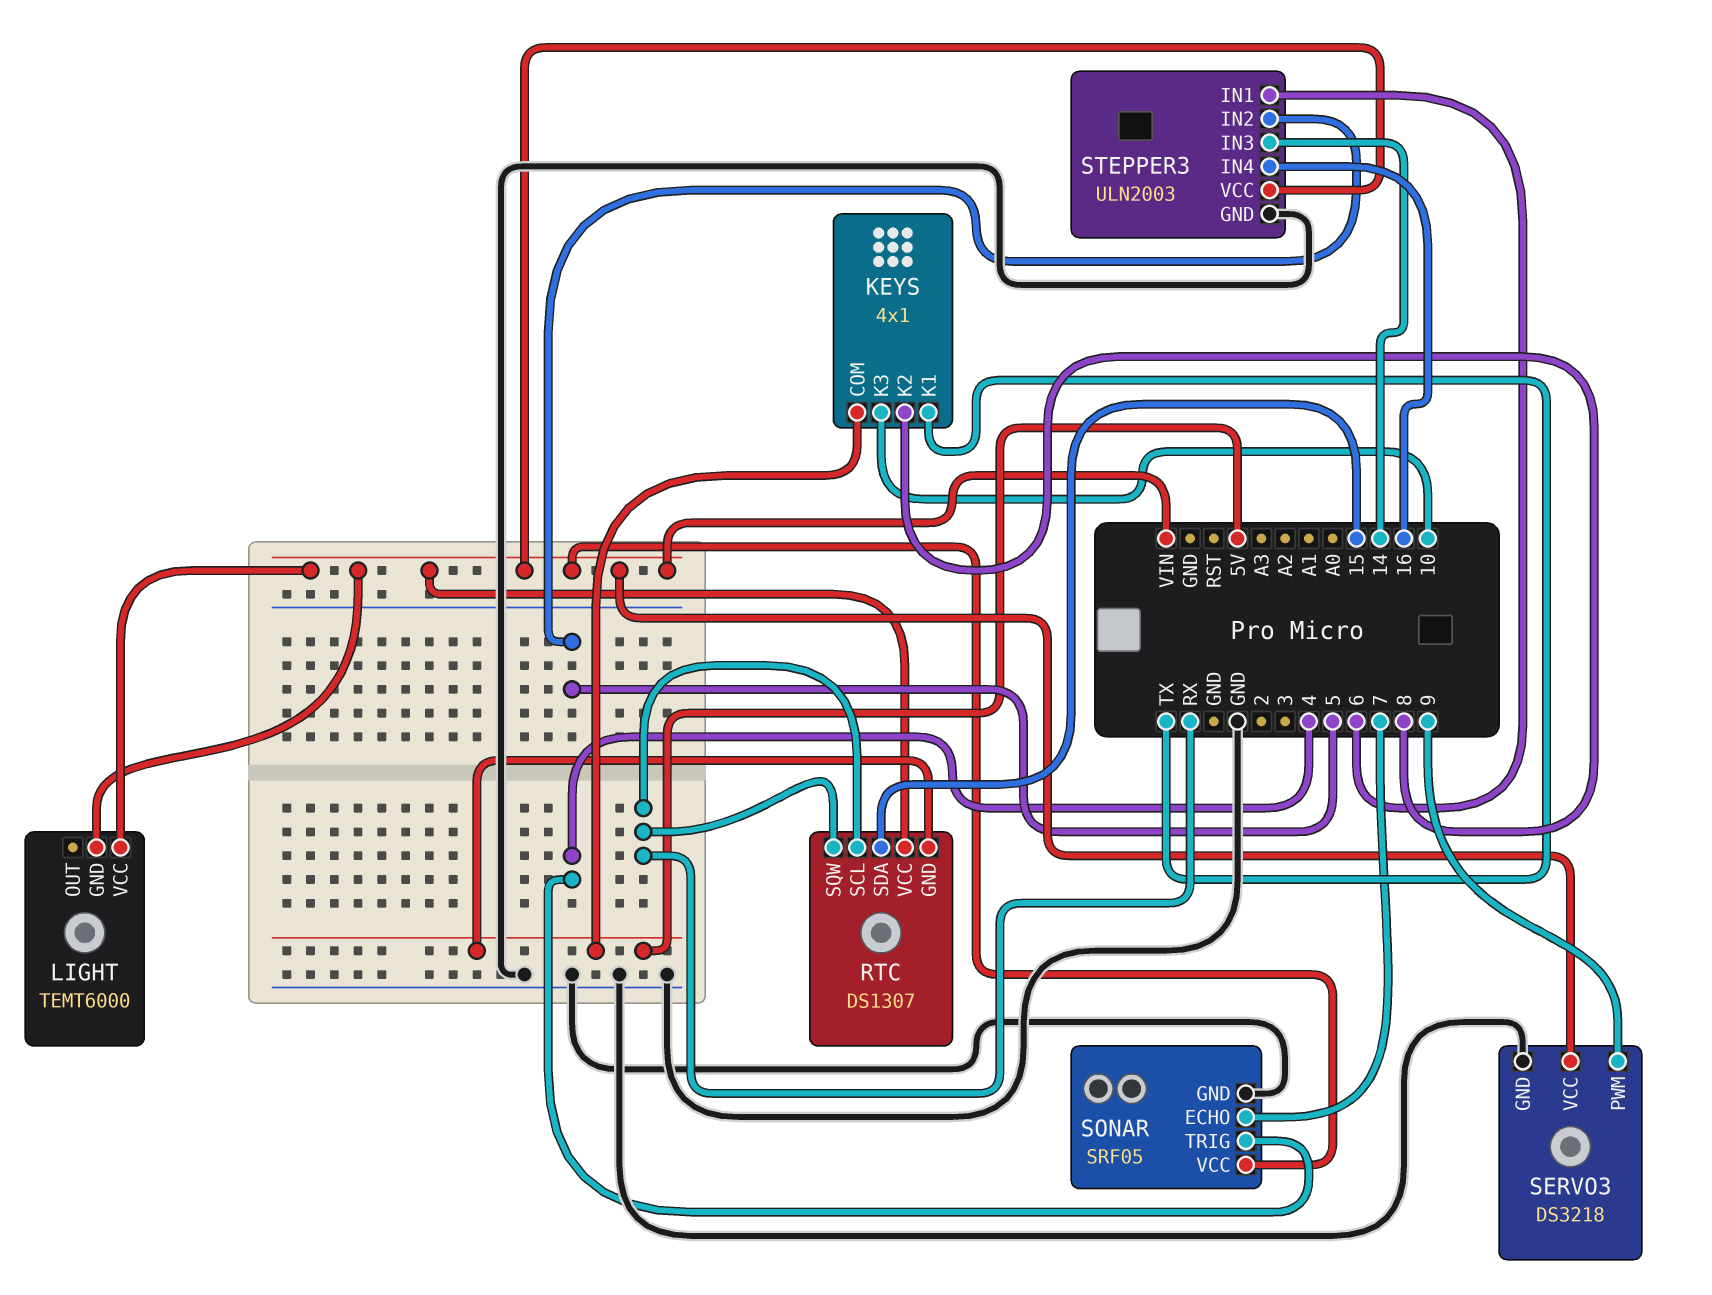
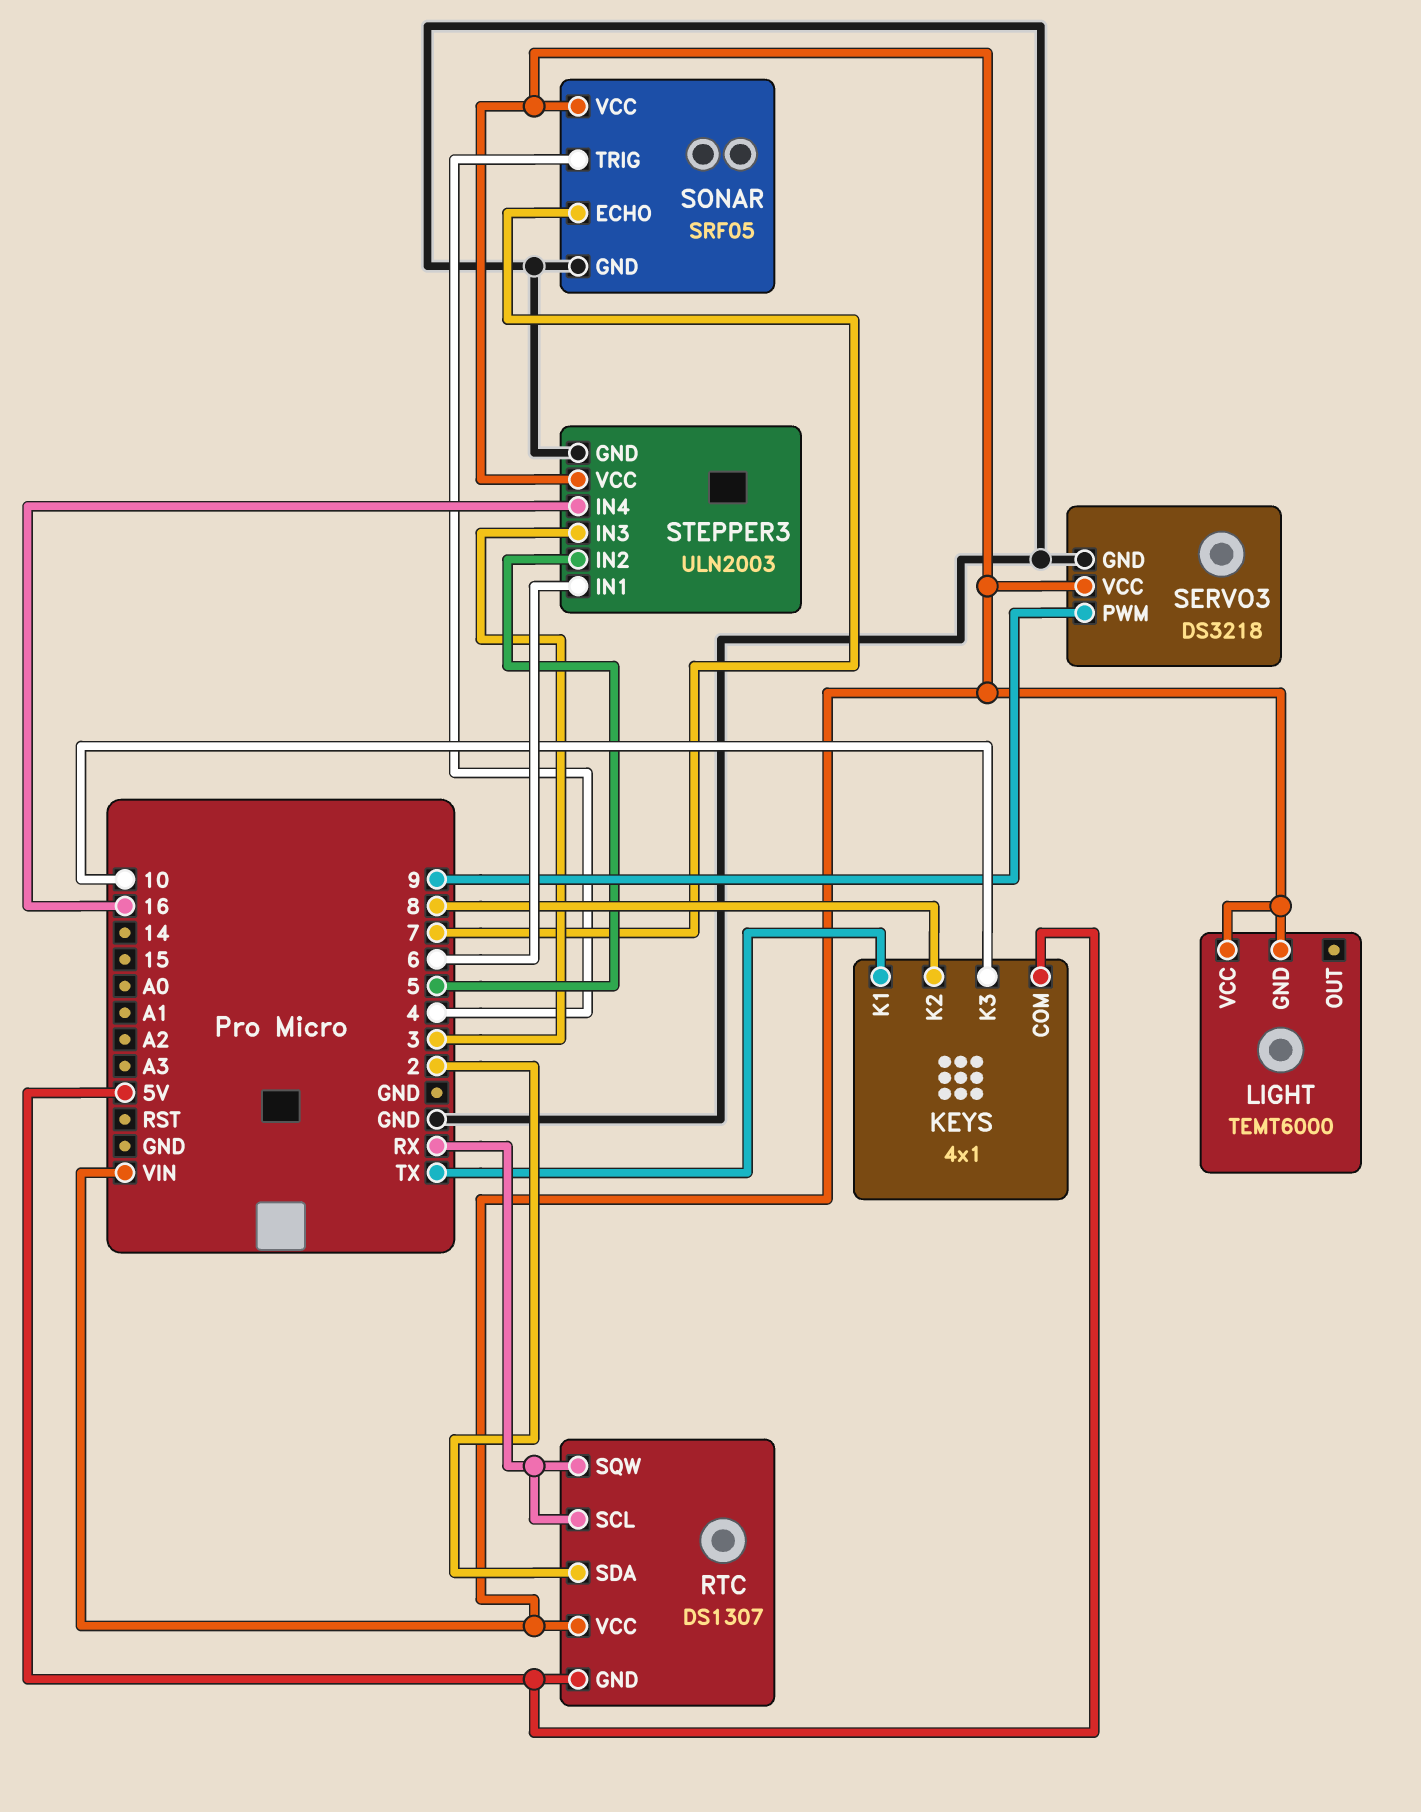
RTC pin SDA: 15 -> 2
STEPPER3 pin IN3: 14 -> 3

